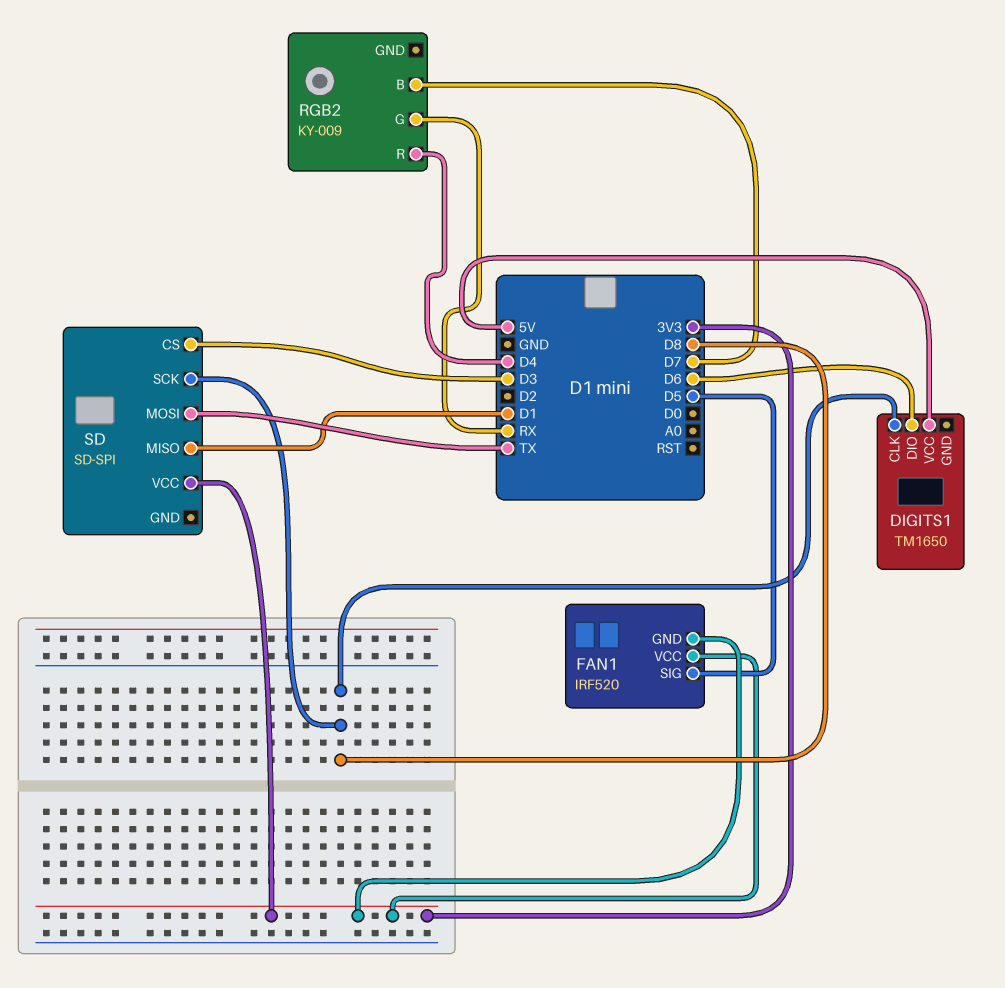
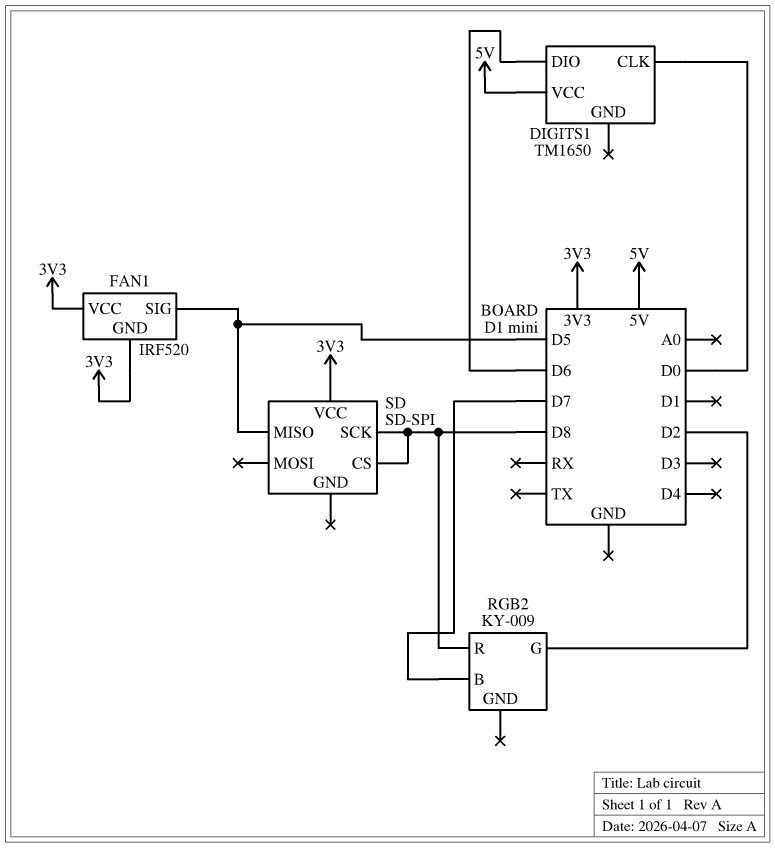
DIGITS1 pin CLK: D8 -> D0
RGB2 pin G: RX -> D2
RGB2 pin R: D4 -> D8
SD pin CS: D3 -> D8
SD pin MISO: D1 -> D5
SD pin MOSI: TX -> none

